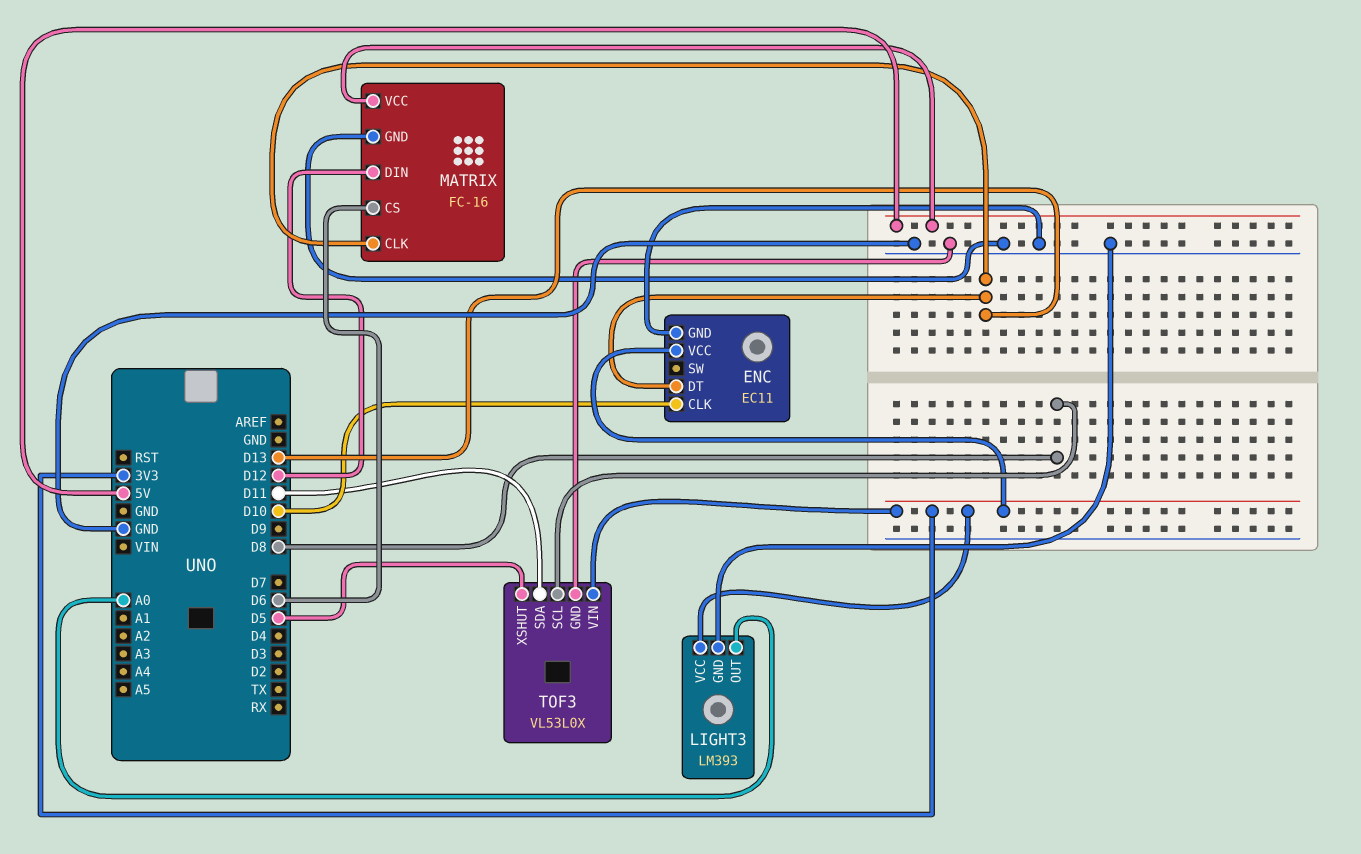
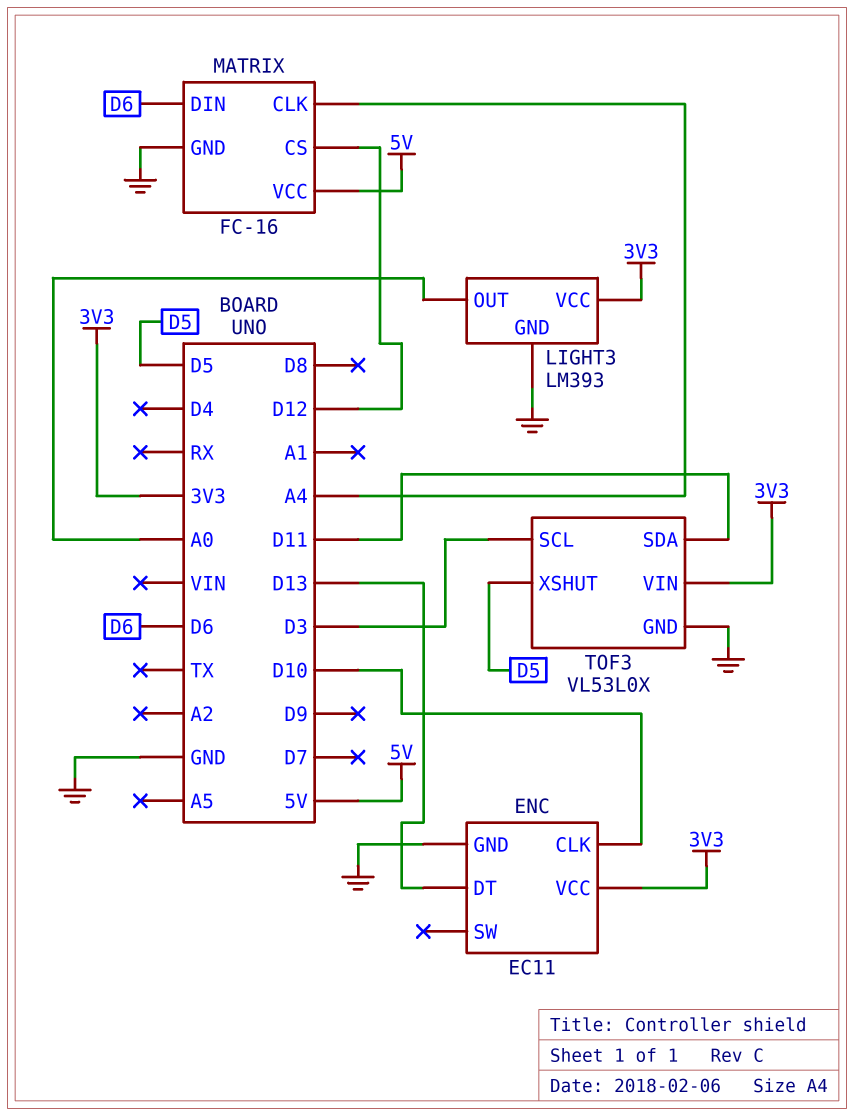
MATRIX pin CLK: D13 -> A4
MATRIX pin CS: D6 -> D12
MATRIX pin DIN: D12 -> D6
TOF3 pin SCL: D8 -> D3

